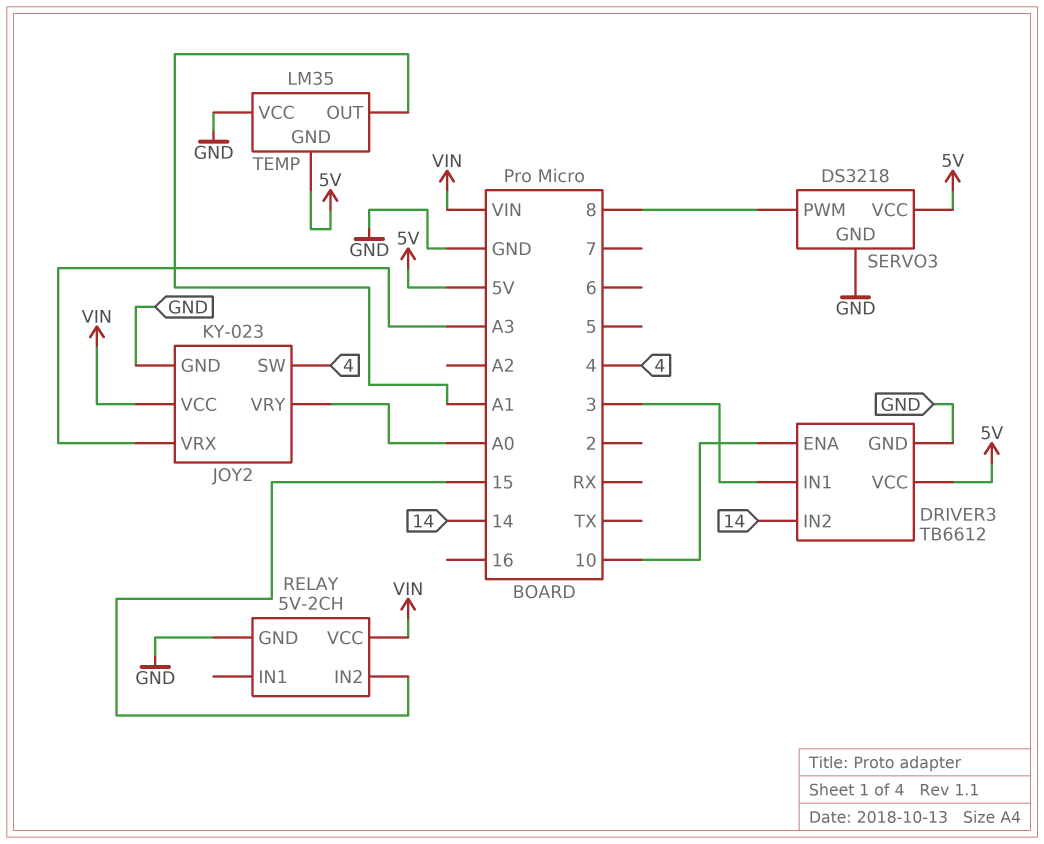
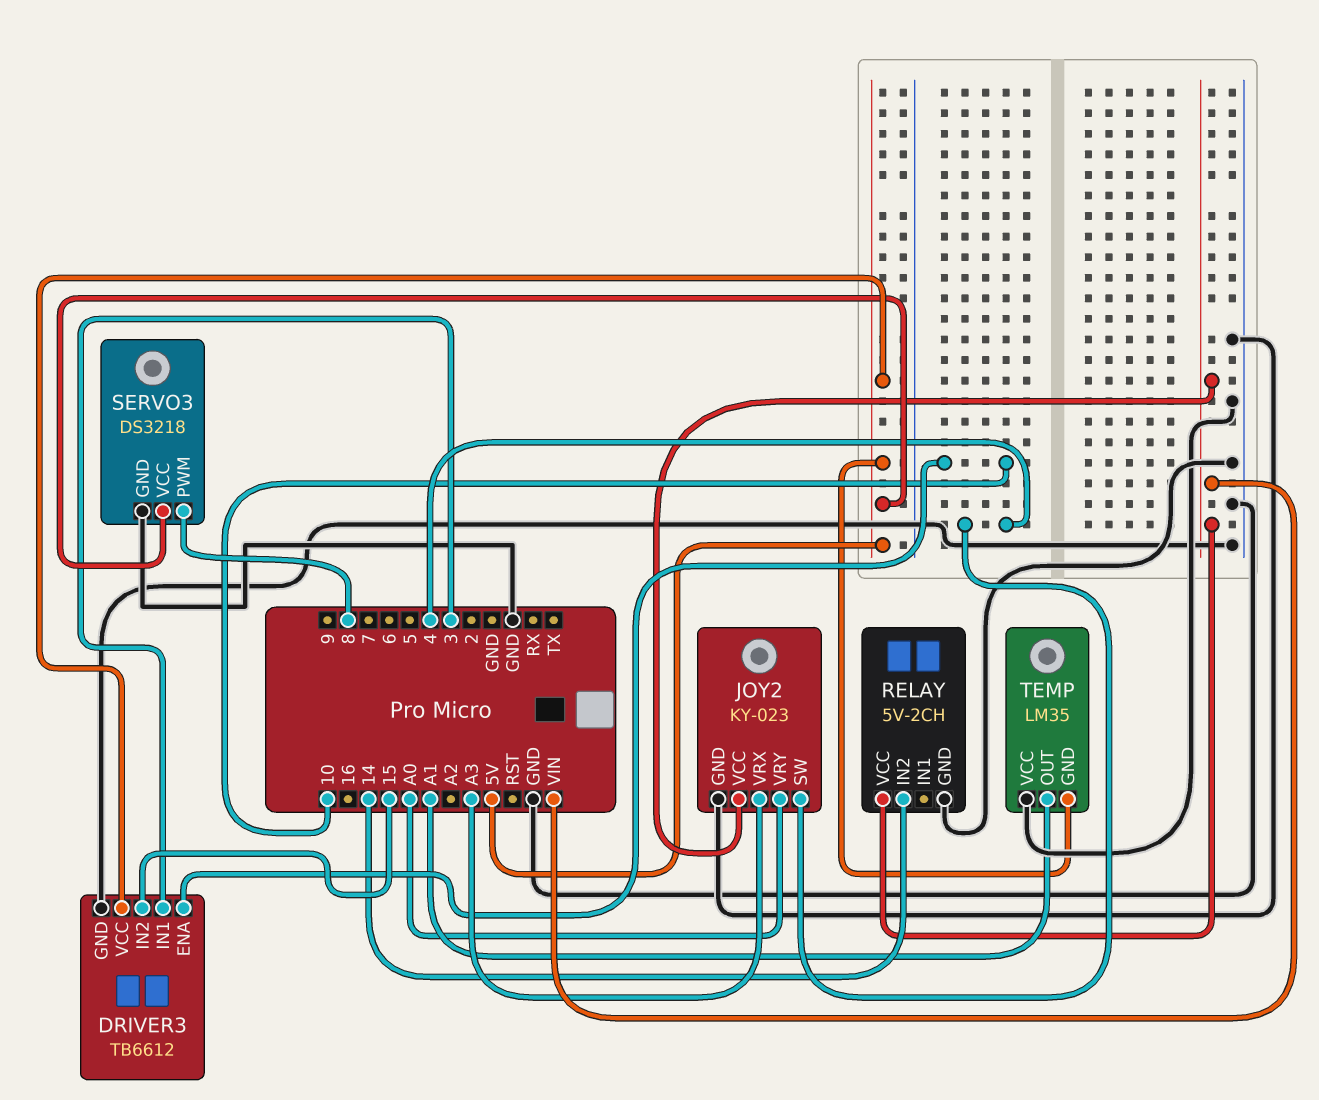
DRIVER3 pin IN2: 14 -> 15
RELAY pin IN2: 15 -> 14

